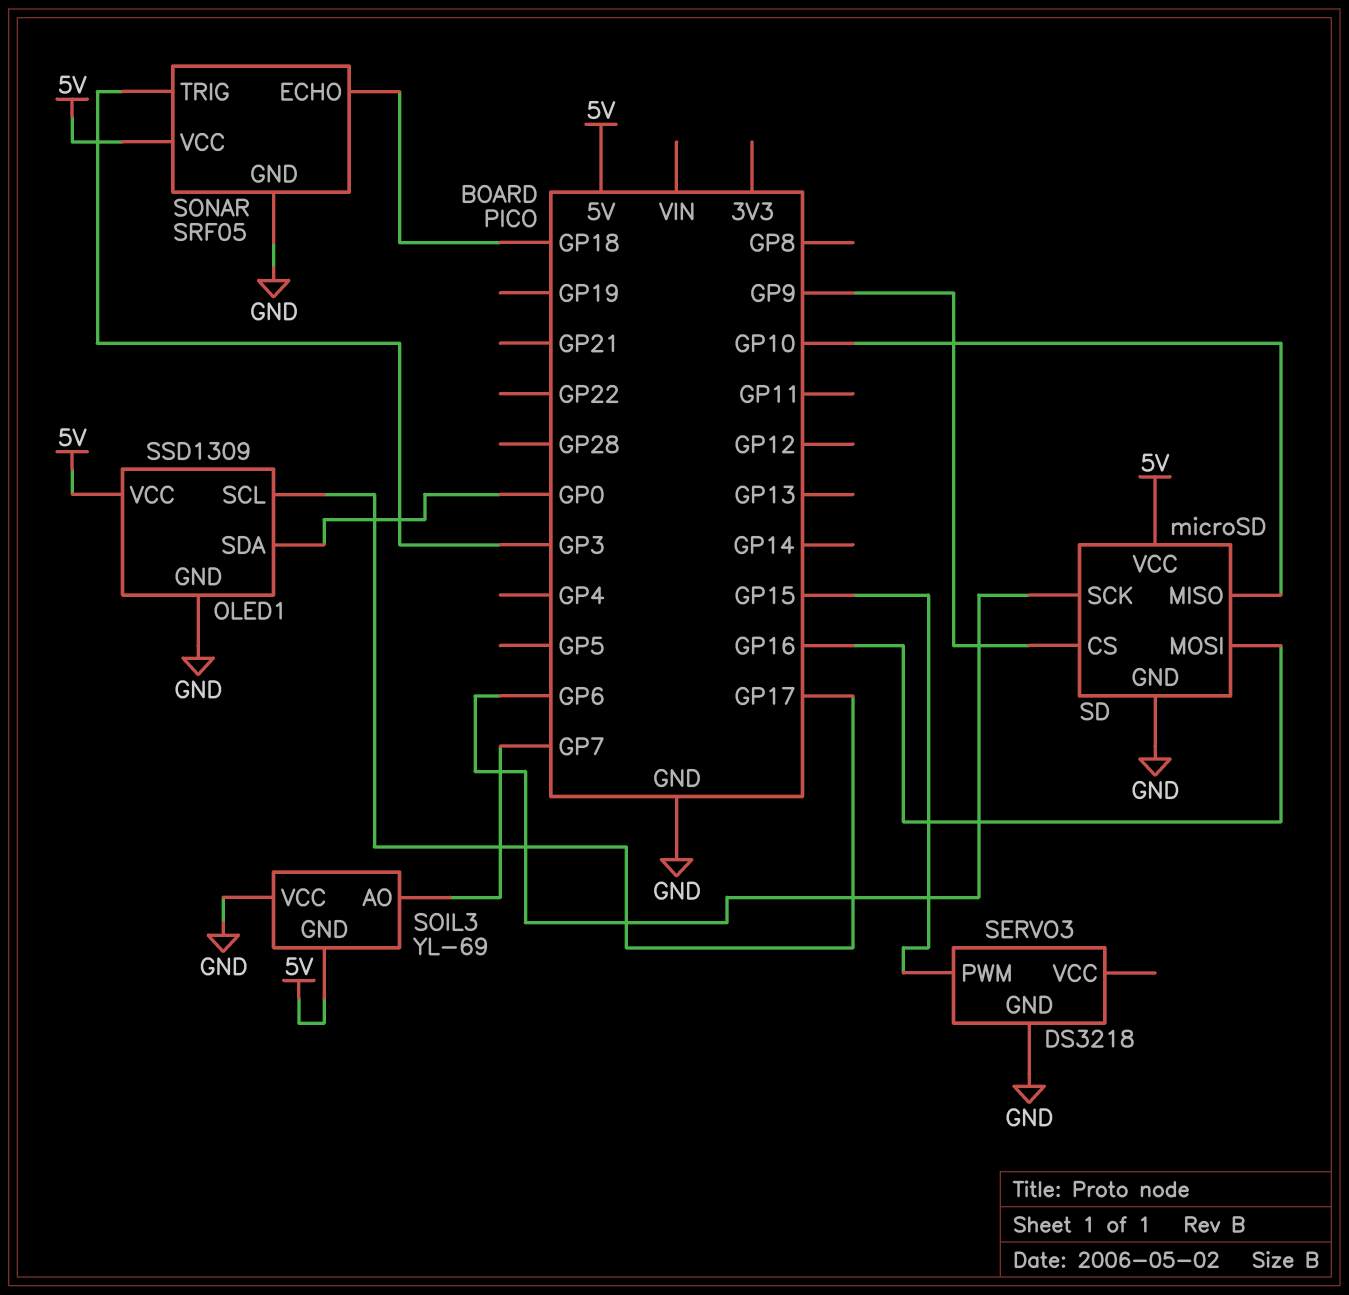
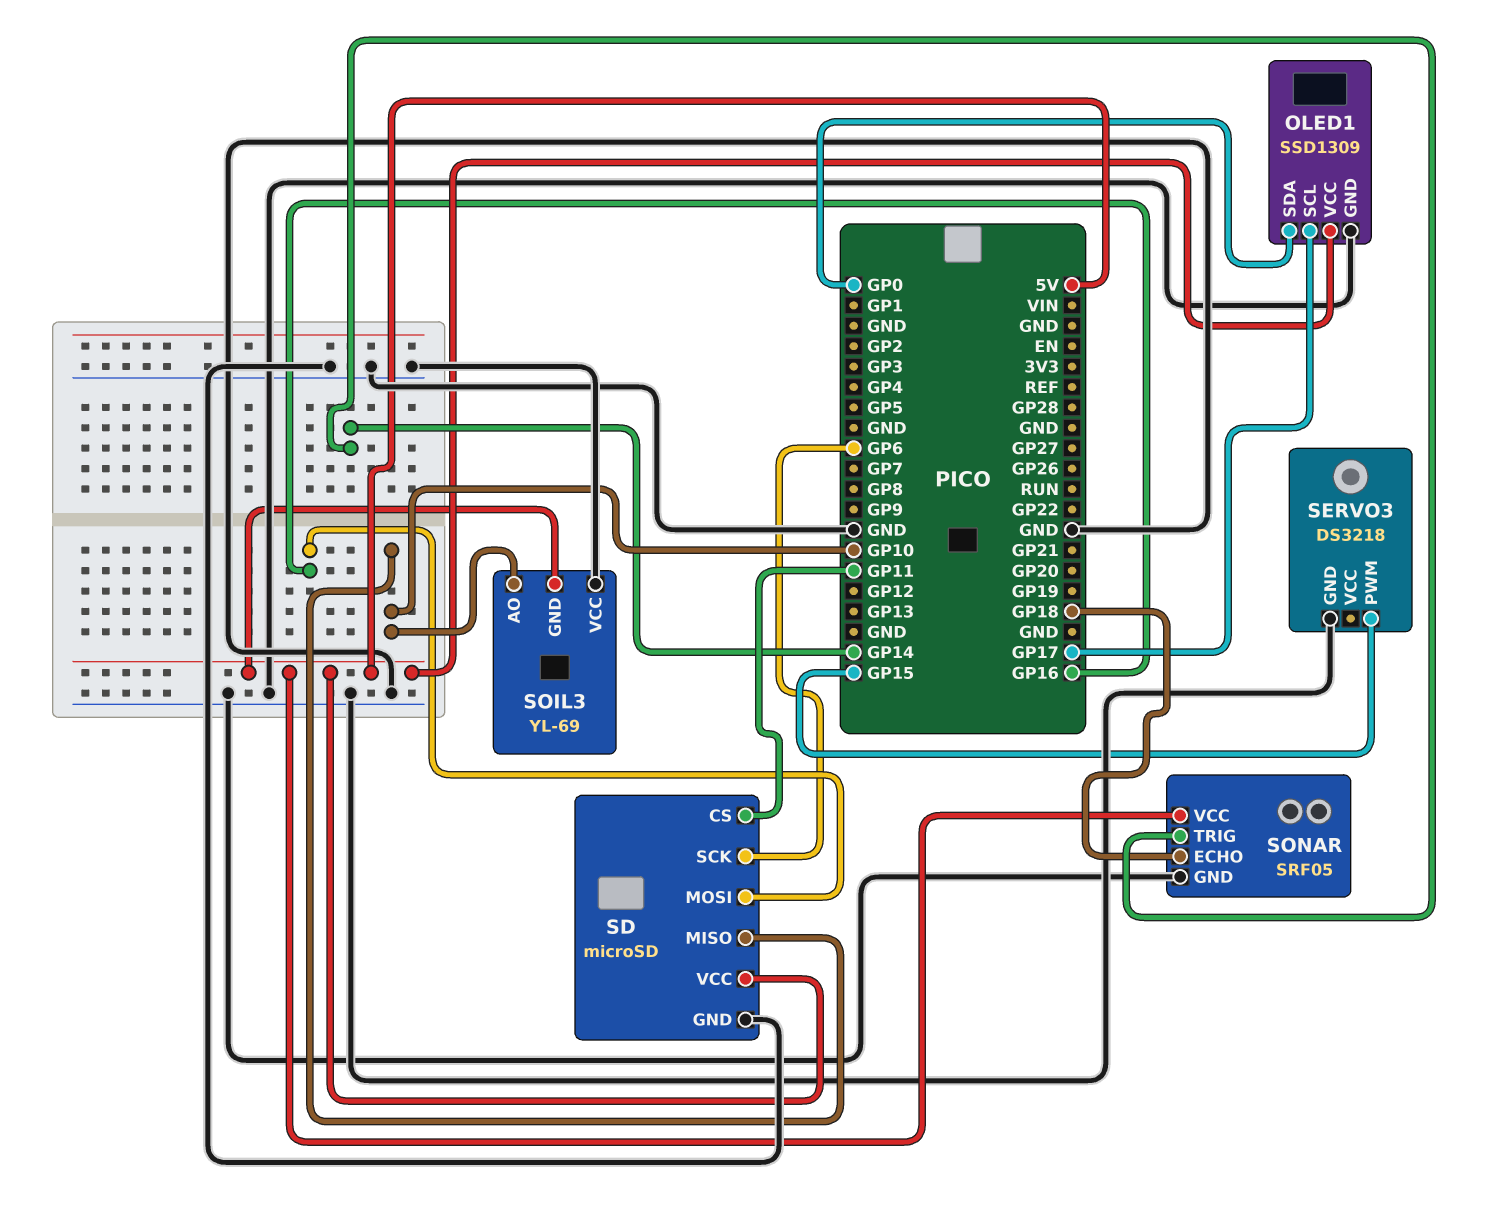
SD pin CS: GP9 -> GP11
SOIL3 pin AO: GP7 -> GP10
SONAR pin TRIG: GP3 -> GP14

